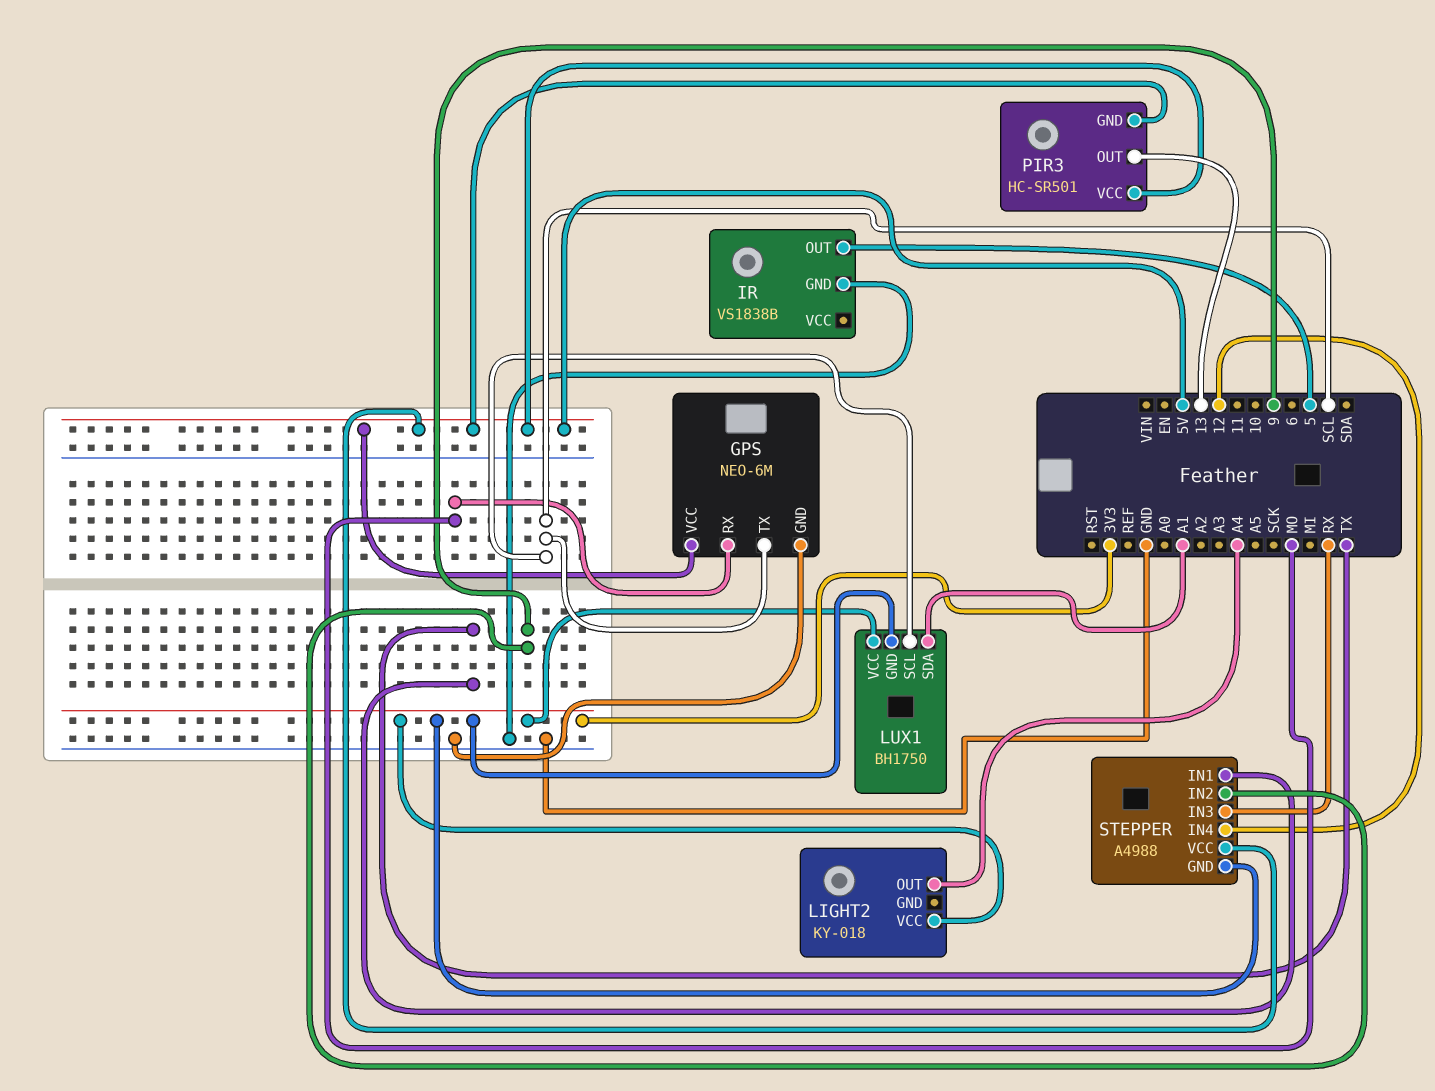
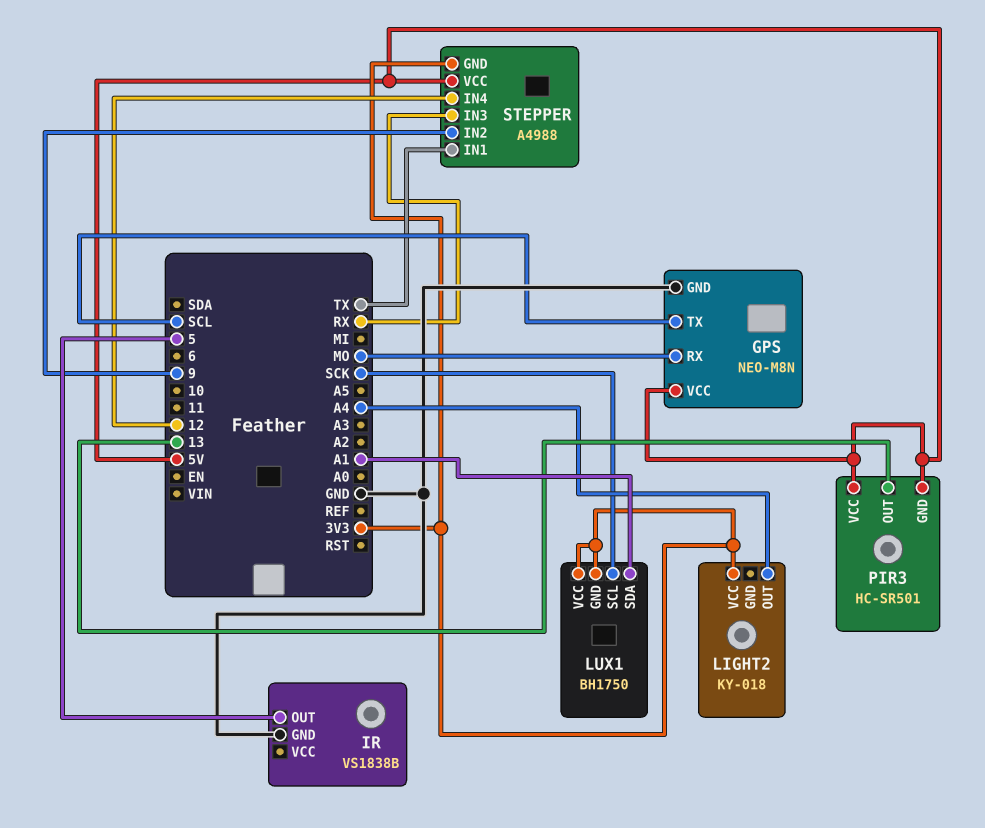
GPS: NEO-6M -> NEO-M8N
LUX1 pin SCL: SCL -> SCK

